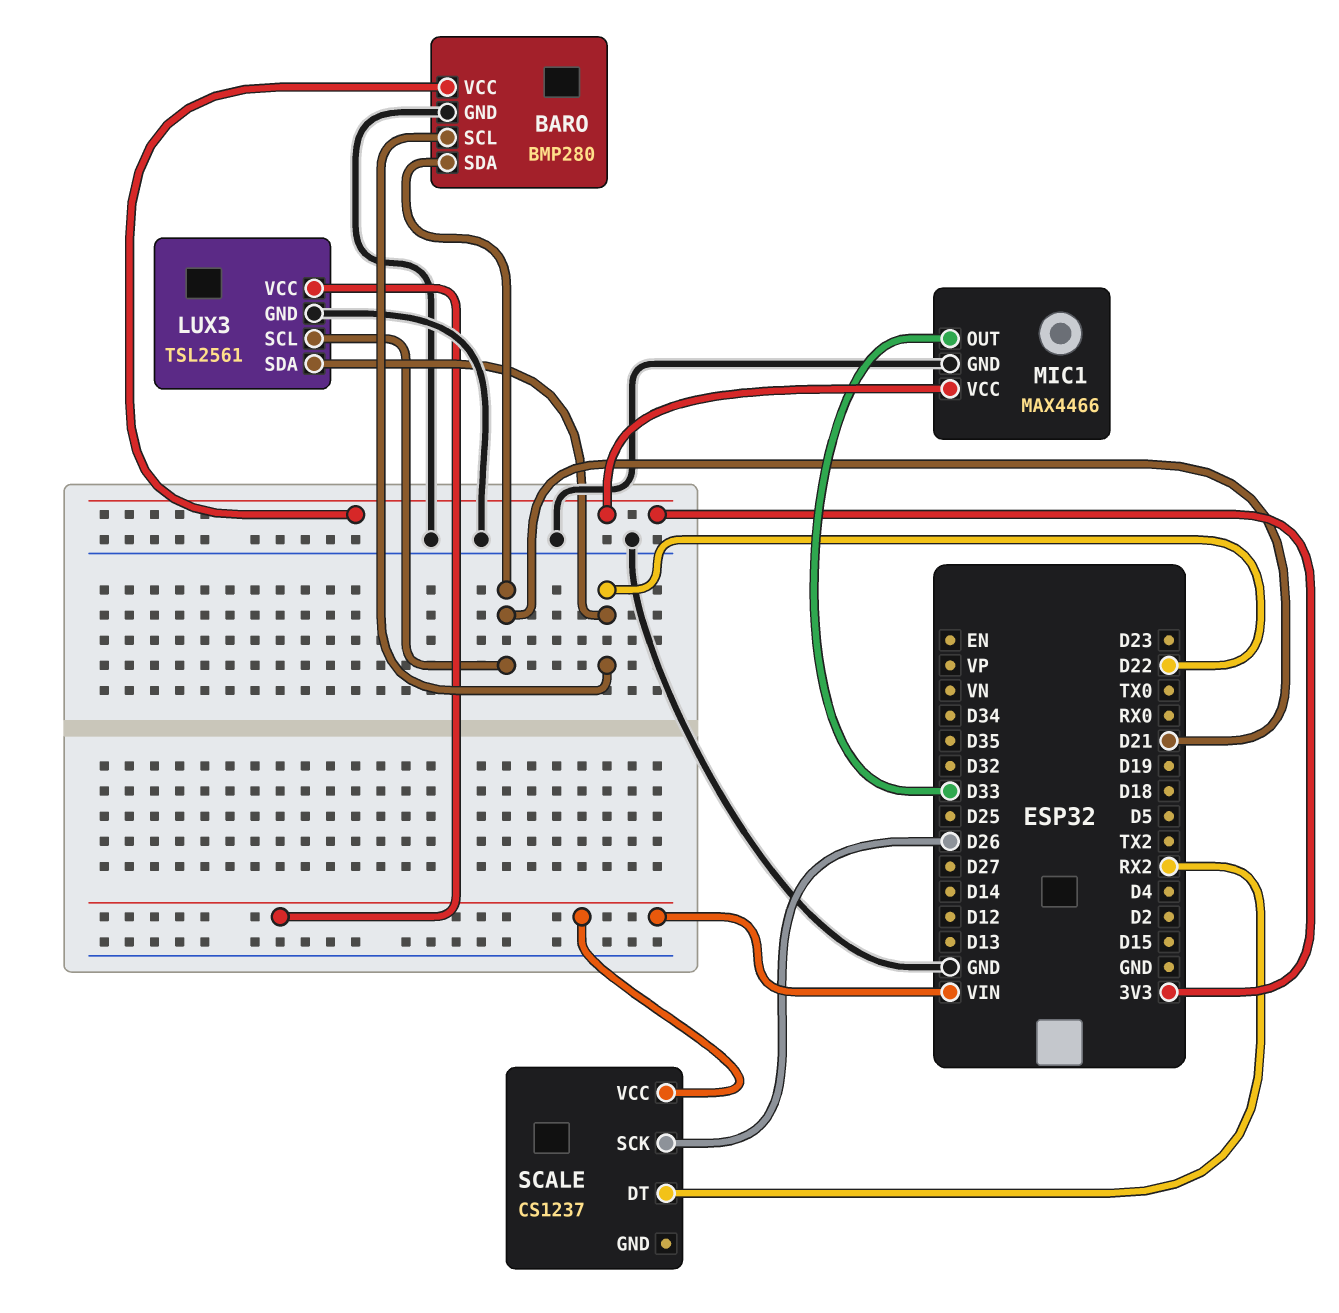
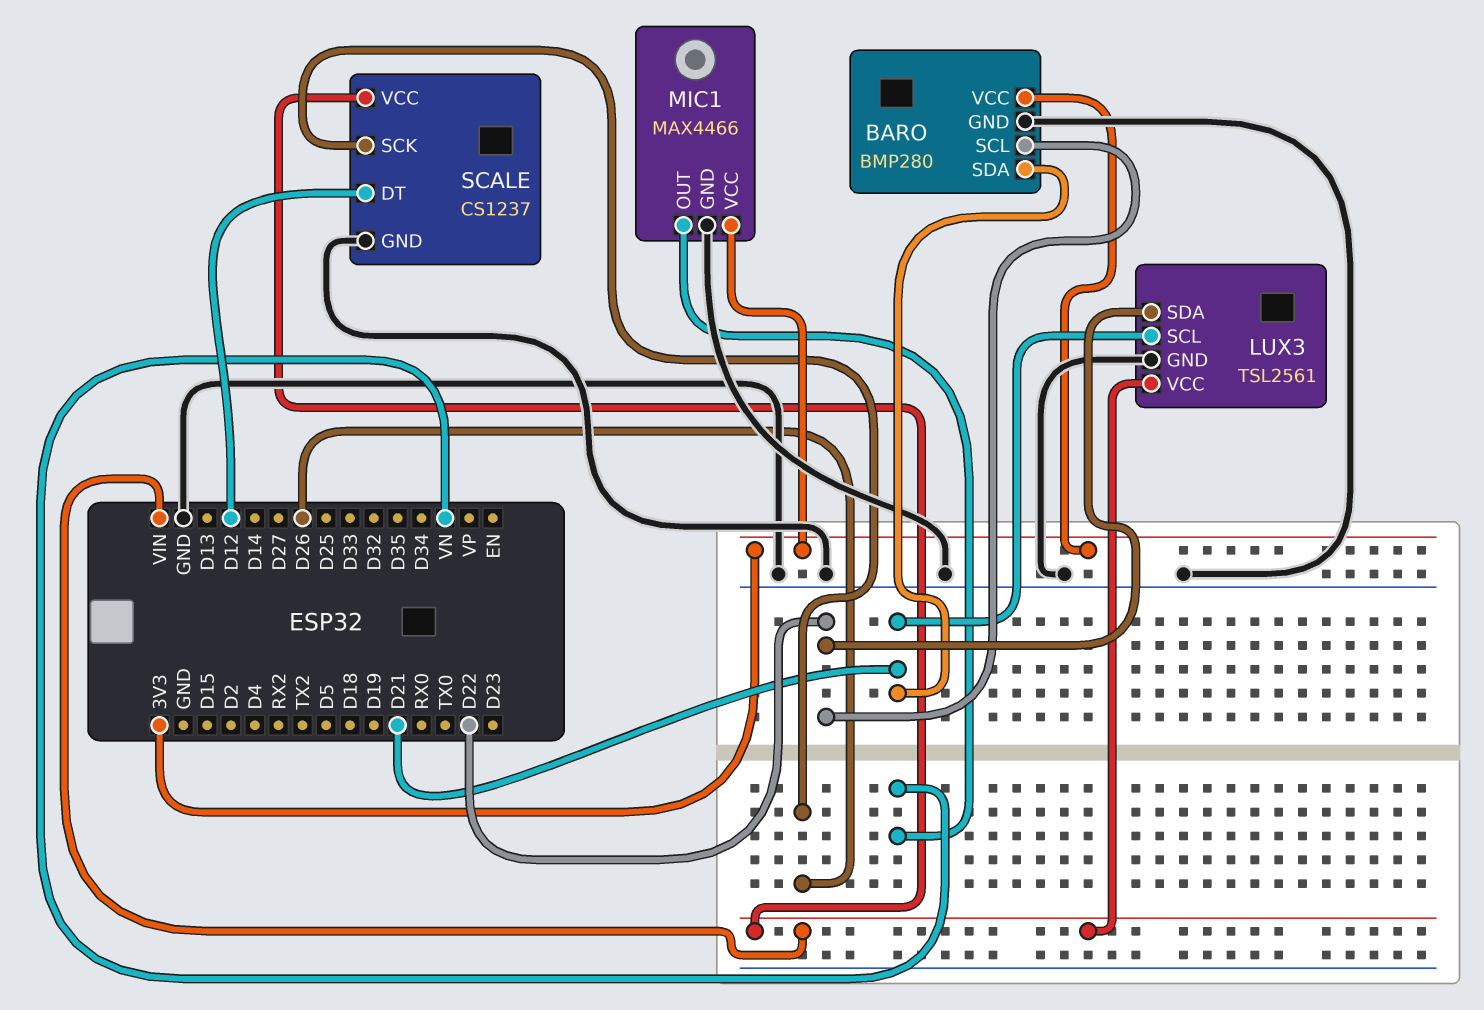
MIC1 pin OUT: D33 -> VN
SCALE pin DT: RX2 -> D12
SCALE pin GND: none -> GND

